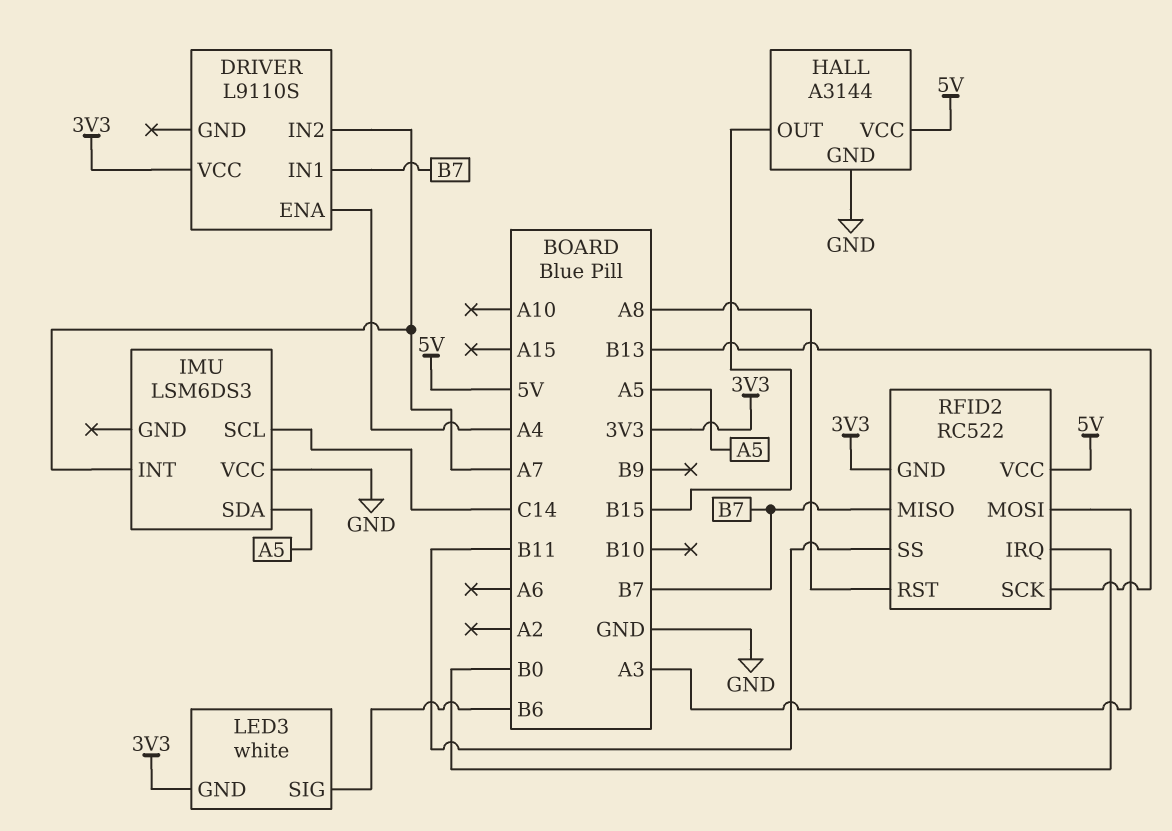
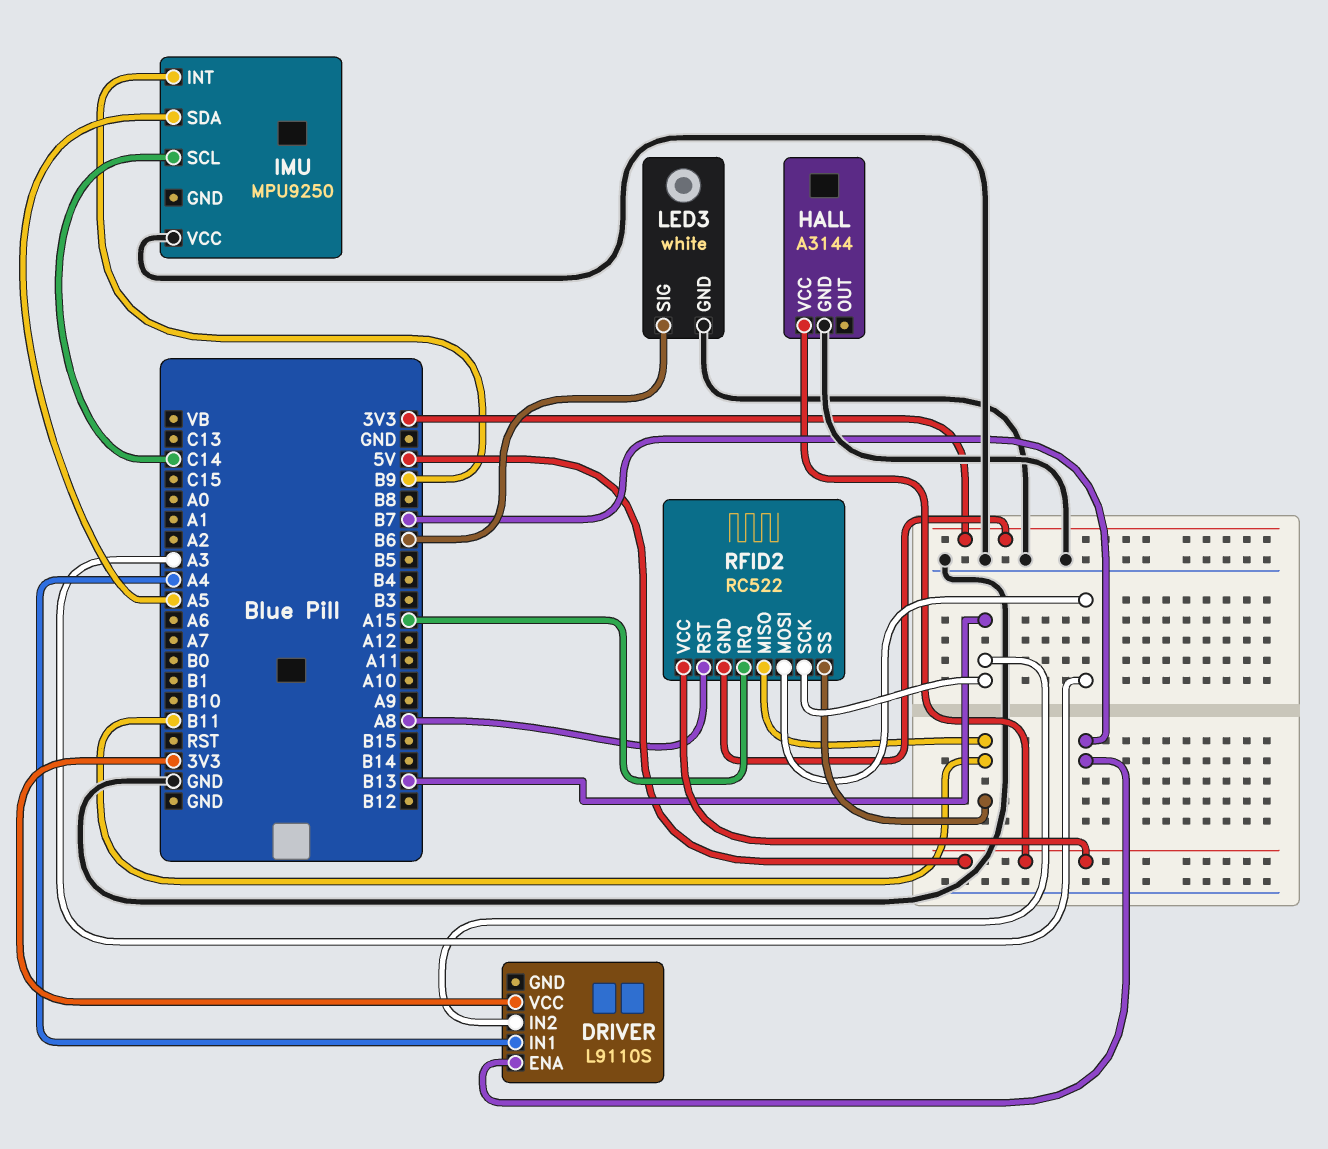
DRIVER pin ENA: A4 -> B7
DRIVER pin IN1: B7 -> A4
DRIVER pin IN2: A7 -> B13
HALL pin OUT: B15 -> none
IMU: LSM6DS3 -> MPU9250
IMU pin INT: A7 -> B9
LED3 pin GND: 3V3 -> GND
RFID2 pin IRQ: B0 -> A15
RFID2 pin MISO: B7 -> B11

